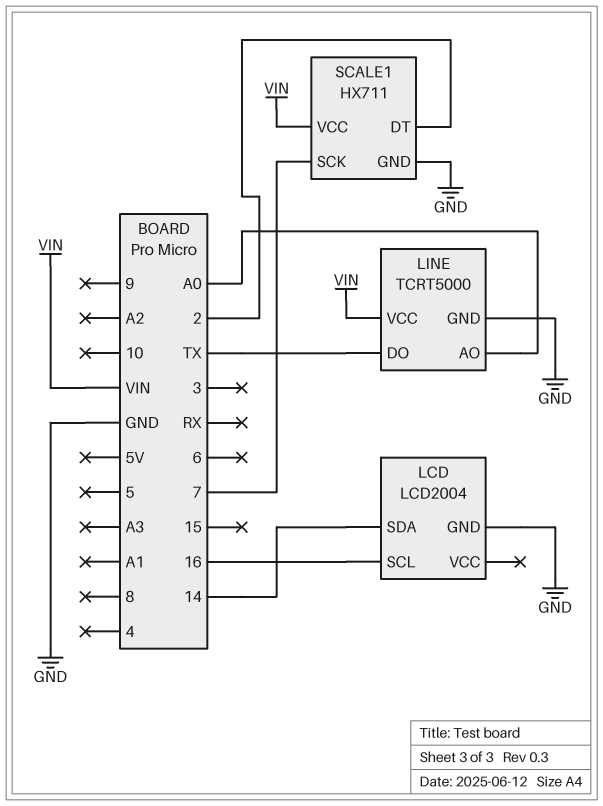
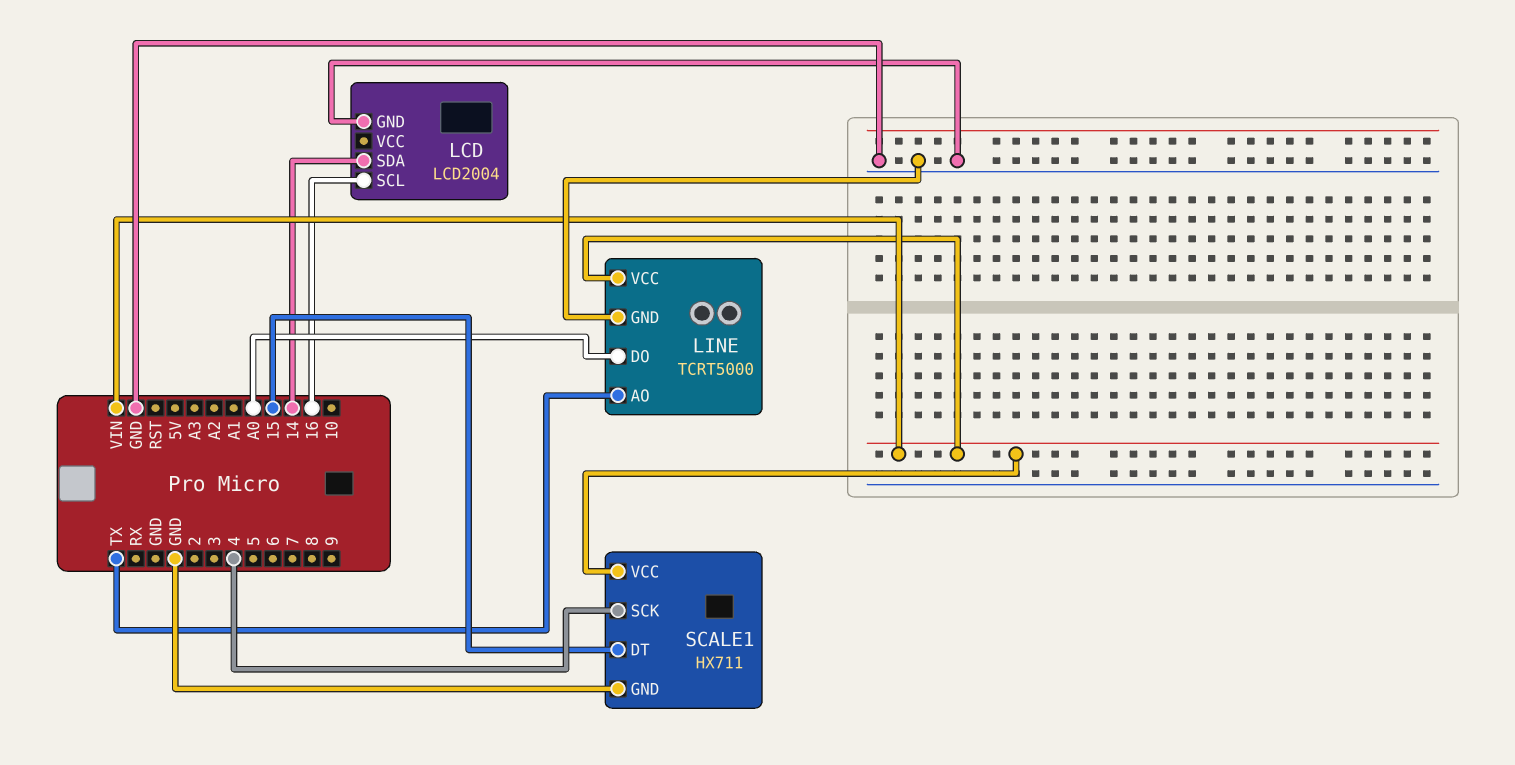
LINE pin AO: A0 -> TX
LINE pin DO: TX -> A0
SCALE1 pin DT: 2 -> 15
SCALE1 pin SCK: 7 -> 4

